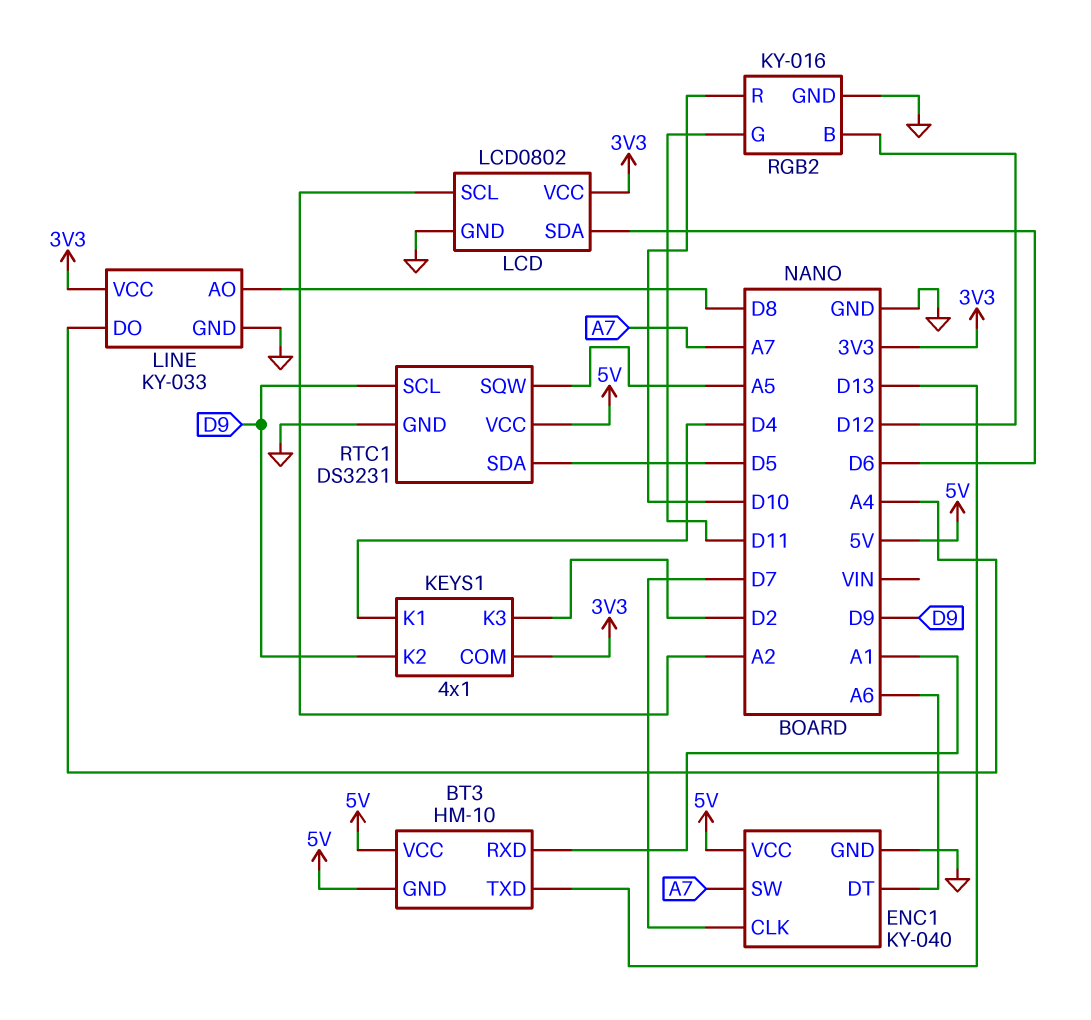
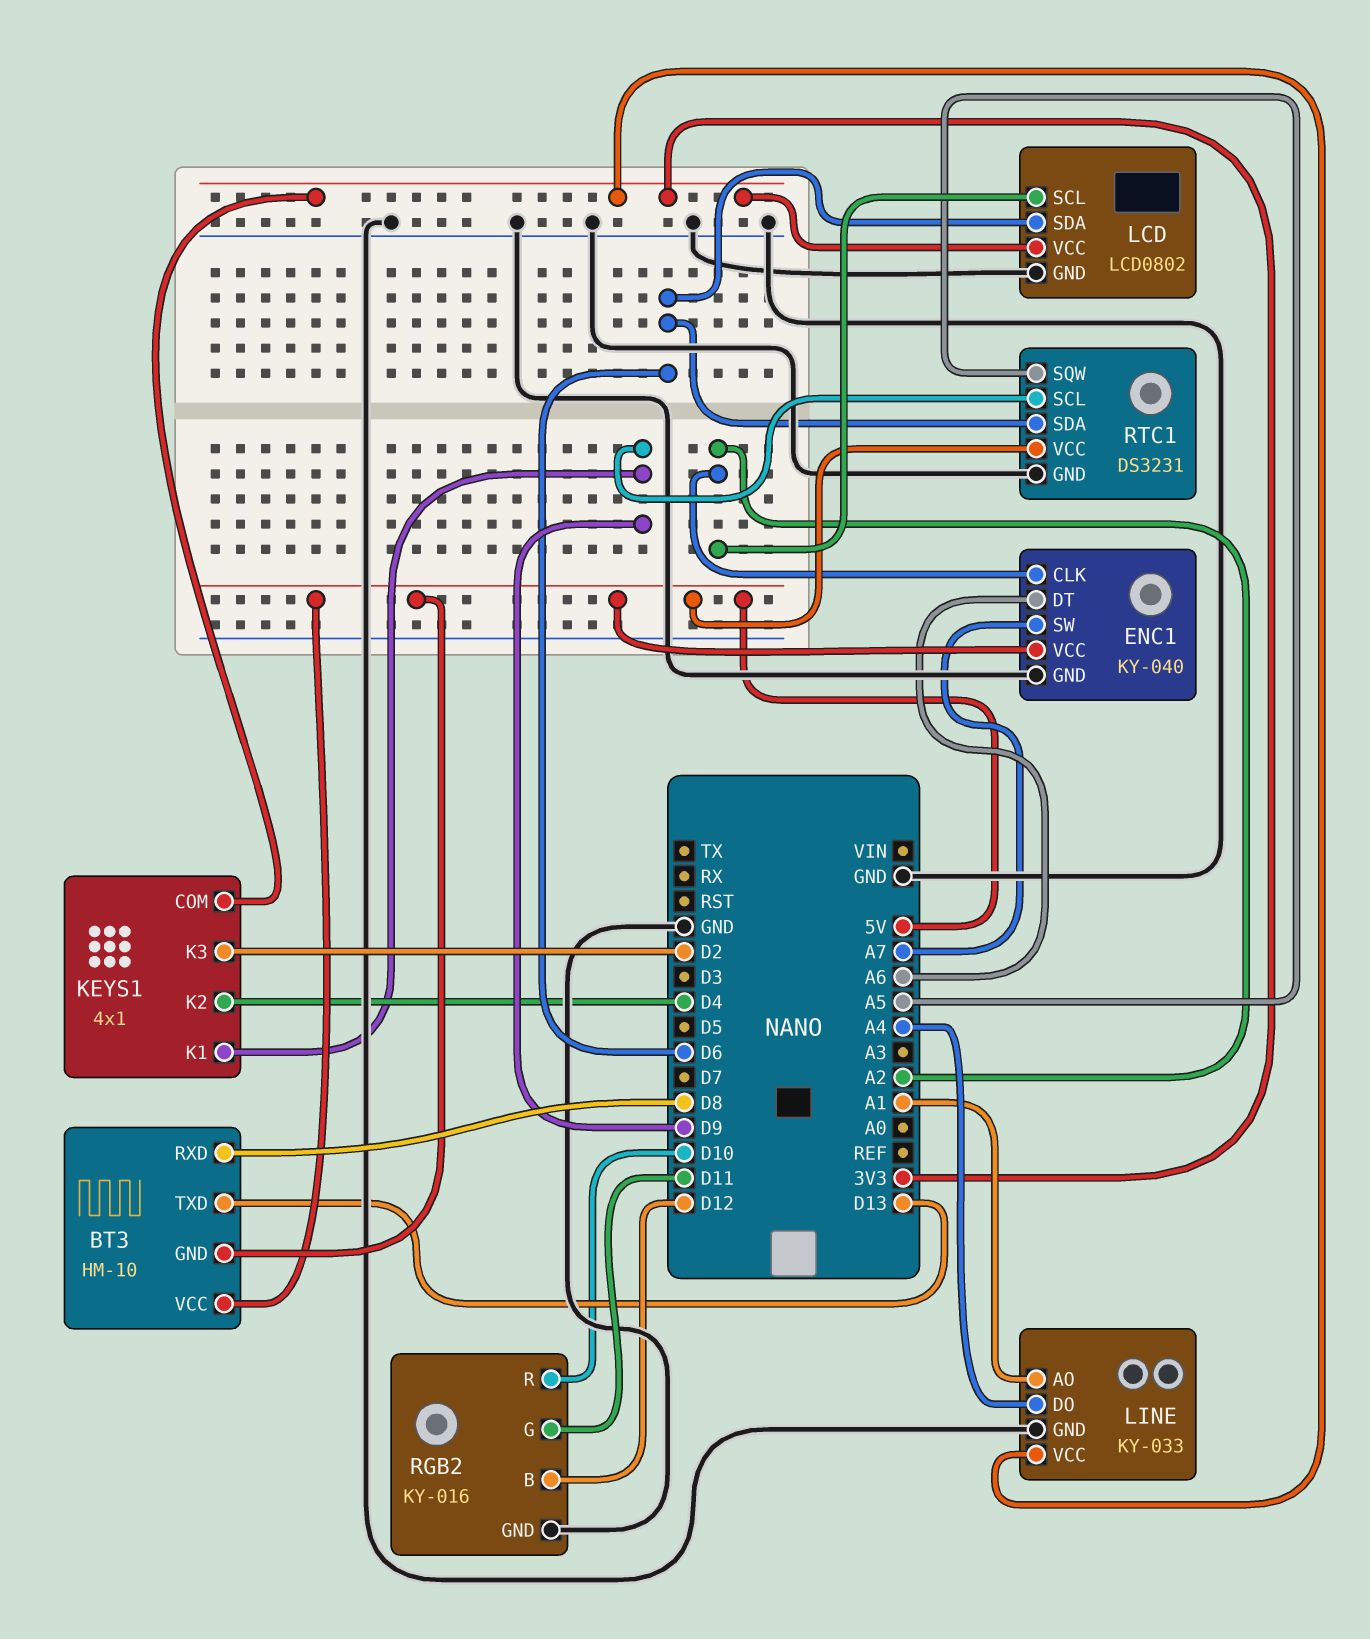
BT3 pin RXD: A1 -> D8
ENC1 pin CLK: D7 -> A2
KEYS1 pin K1: D4 -> D9
KEYS1 pin K2: D9 -> D4
LINE pin AO: D8 -> A1
RTC1 pin SDA: D5 -> D6

